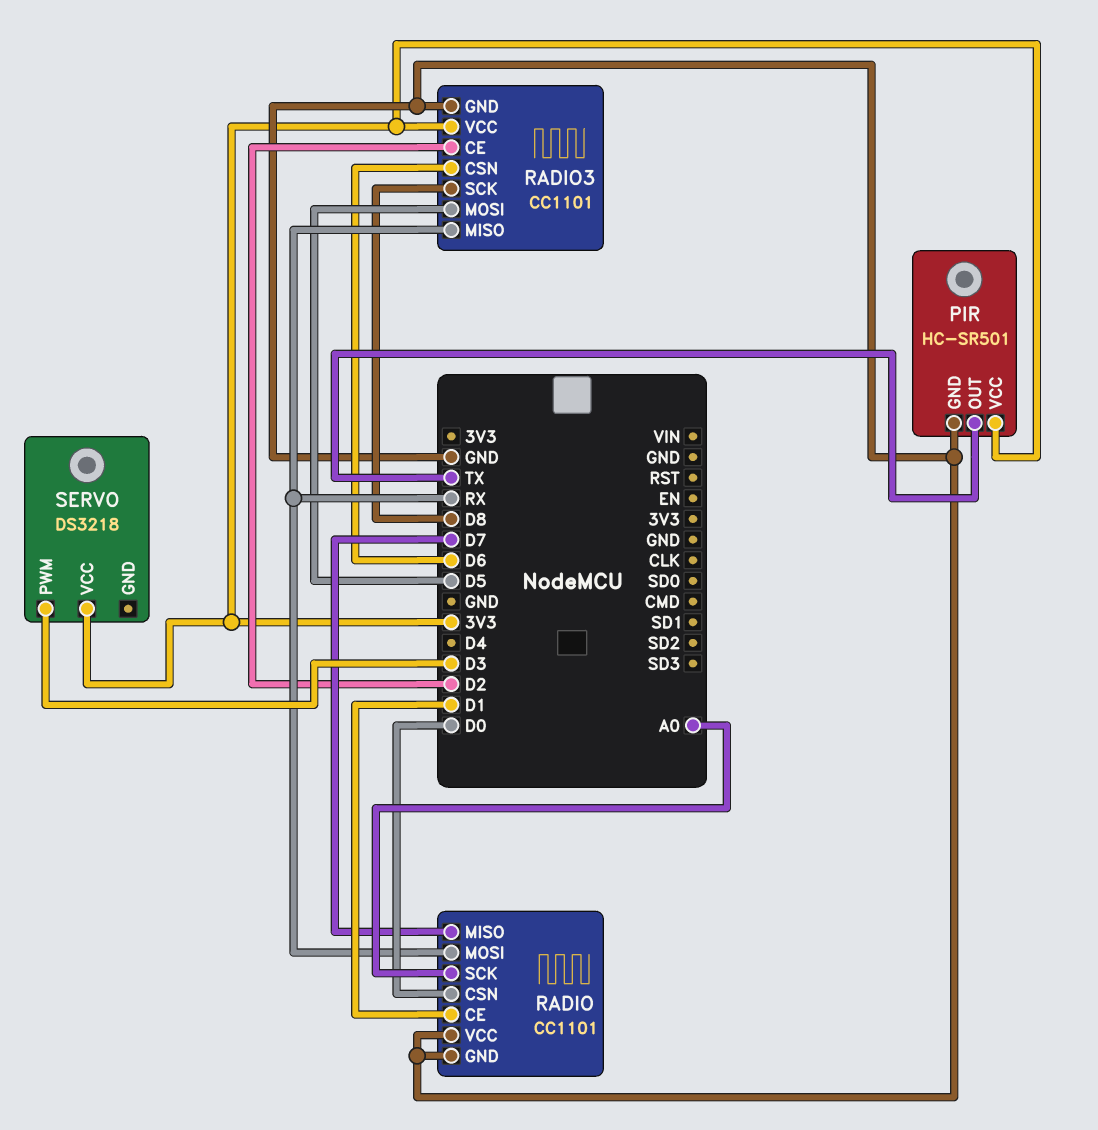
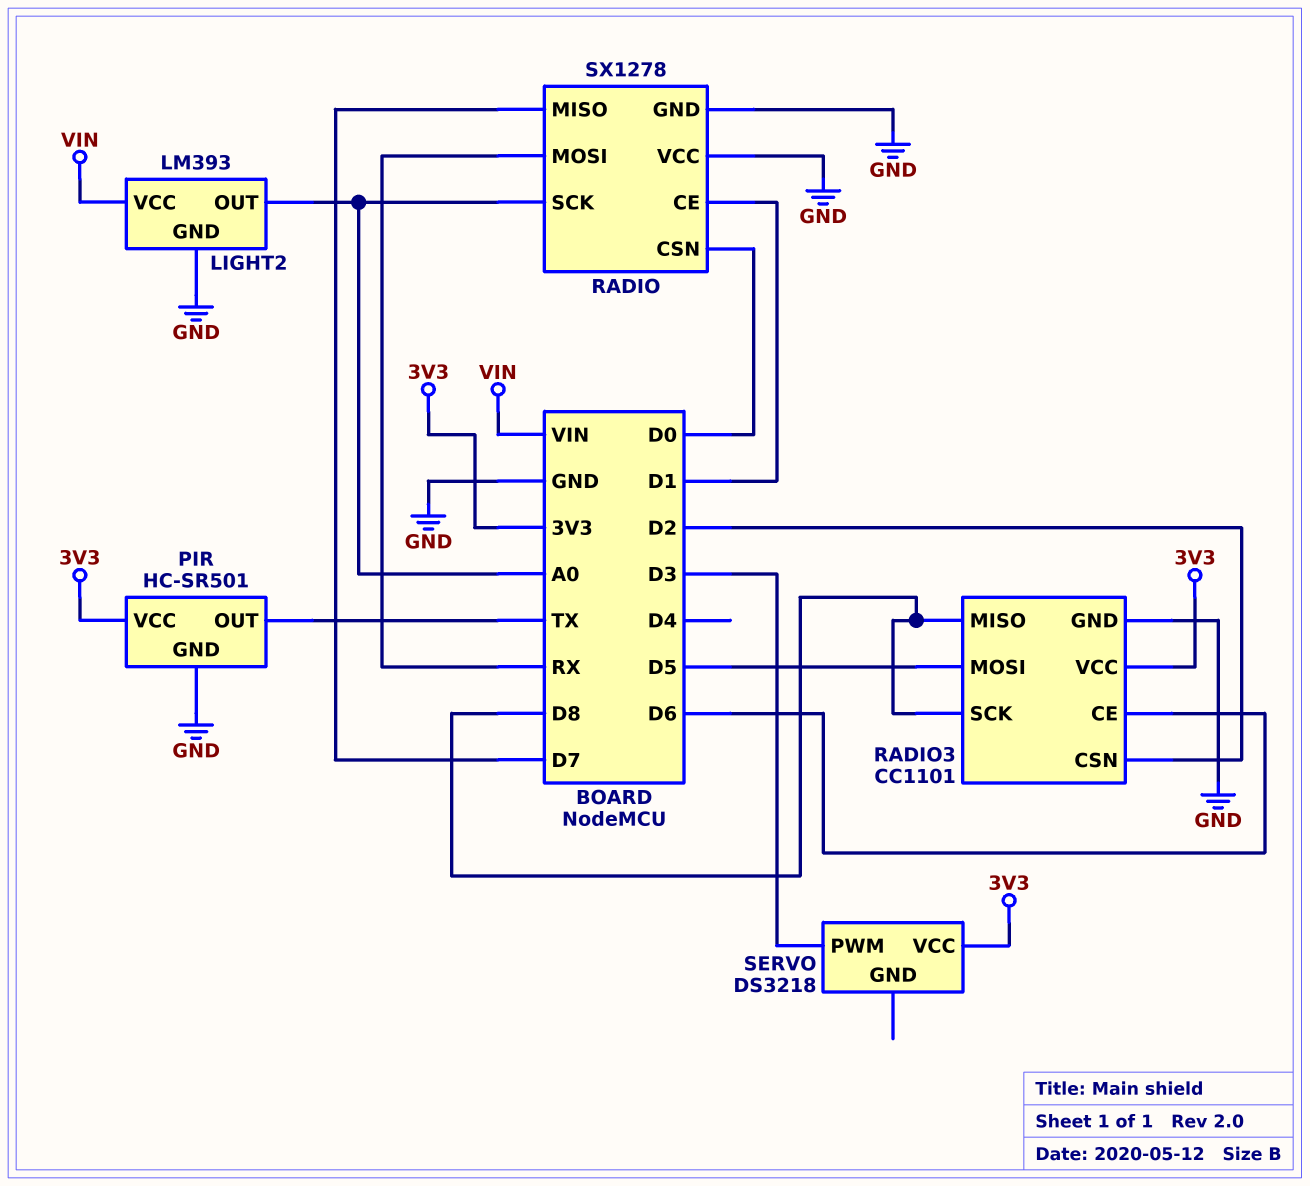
LIGHT2: none -> LM393
LIGHT2 pin GND: none -> GND
LIGHT2 pin OUT: none -> A0
LIGHT2 pin VCC: none -> VIN
RADIO: CC1101 -> SX1278
RADIO3 pin CE: D2 -> D6
RADIO3 pin CSN: D6 -> D2
RADIO3 pin MISO: RX -> D8

